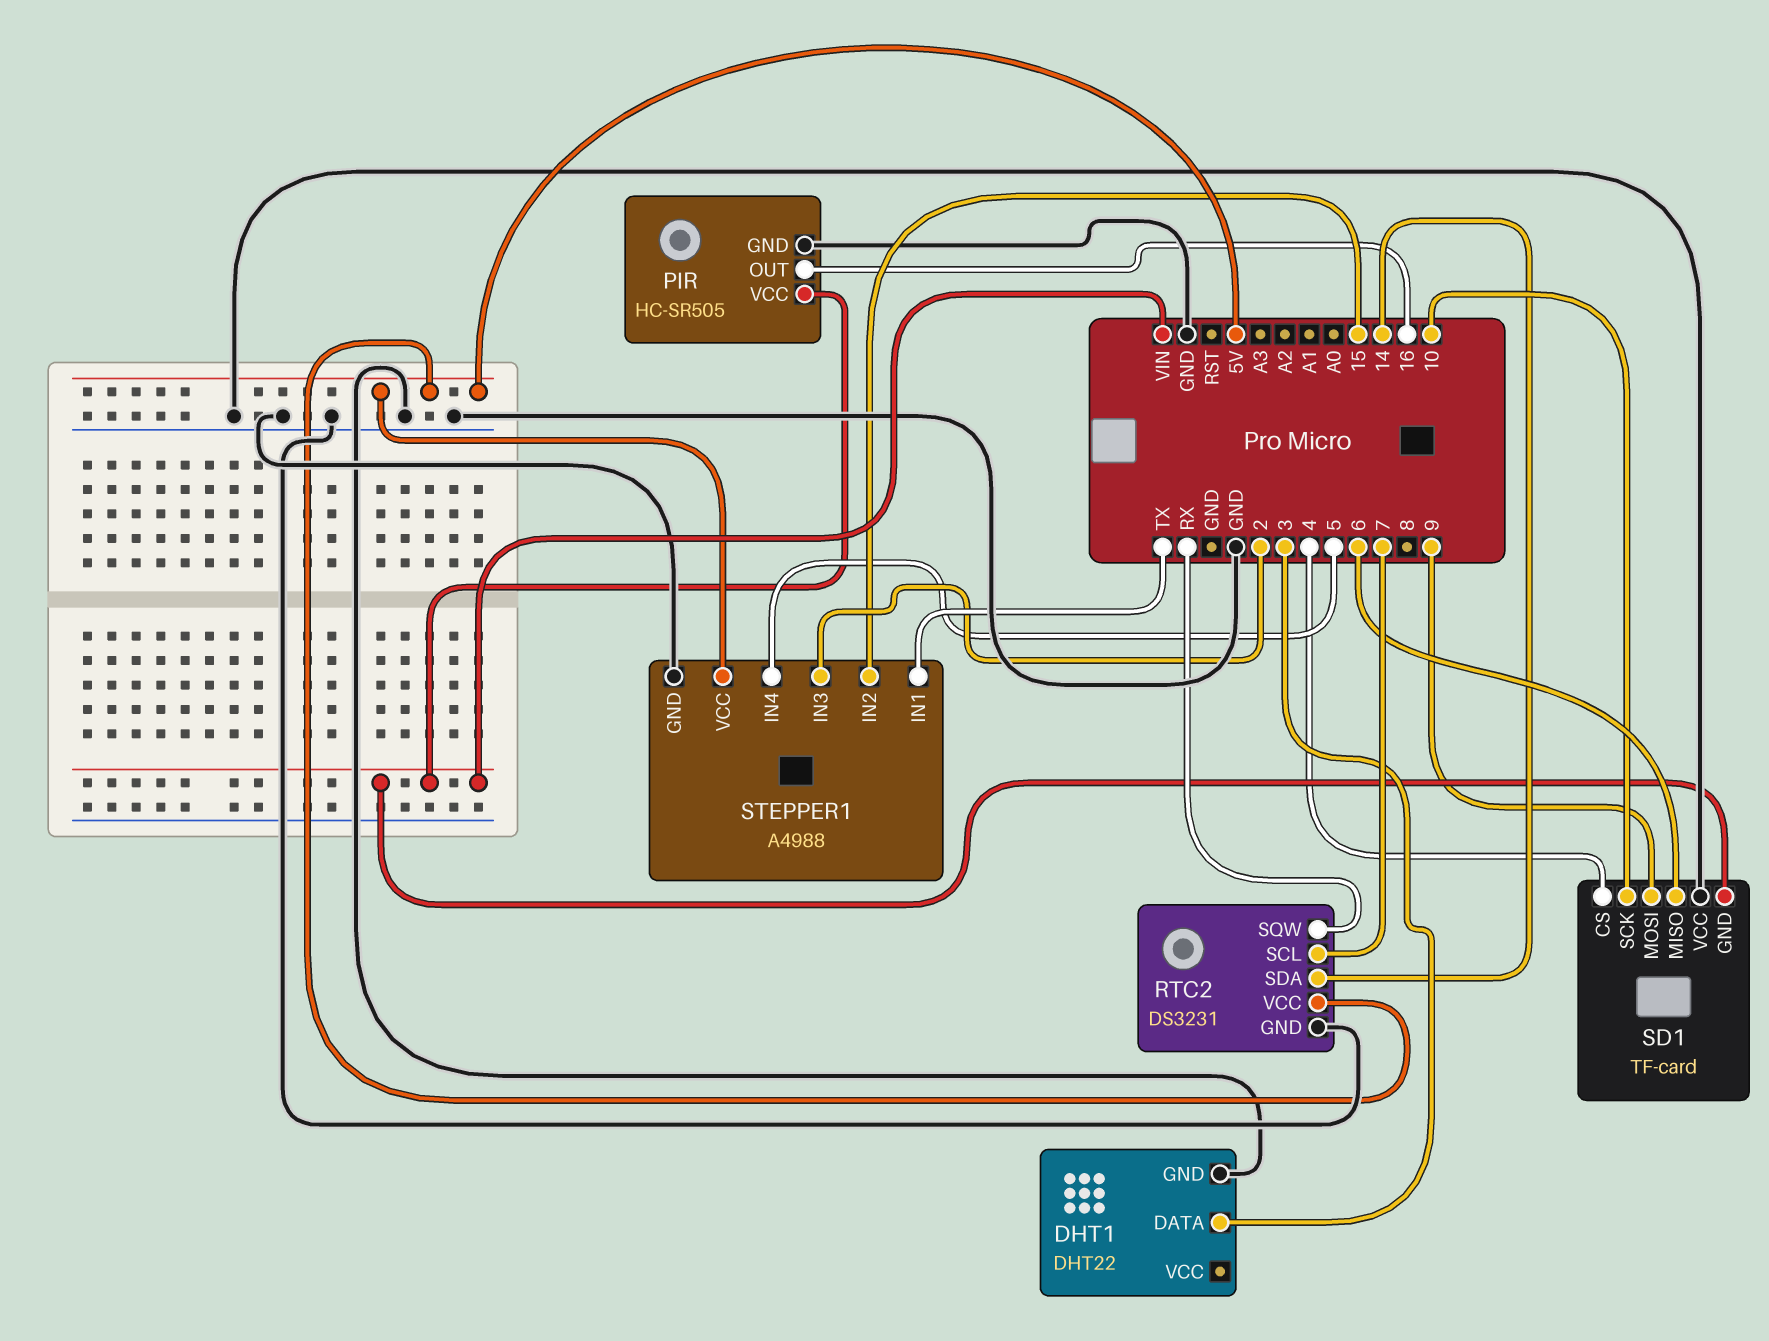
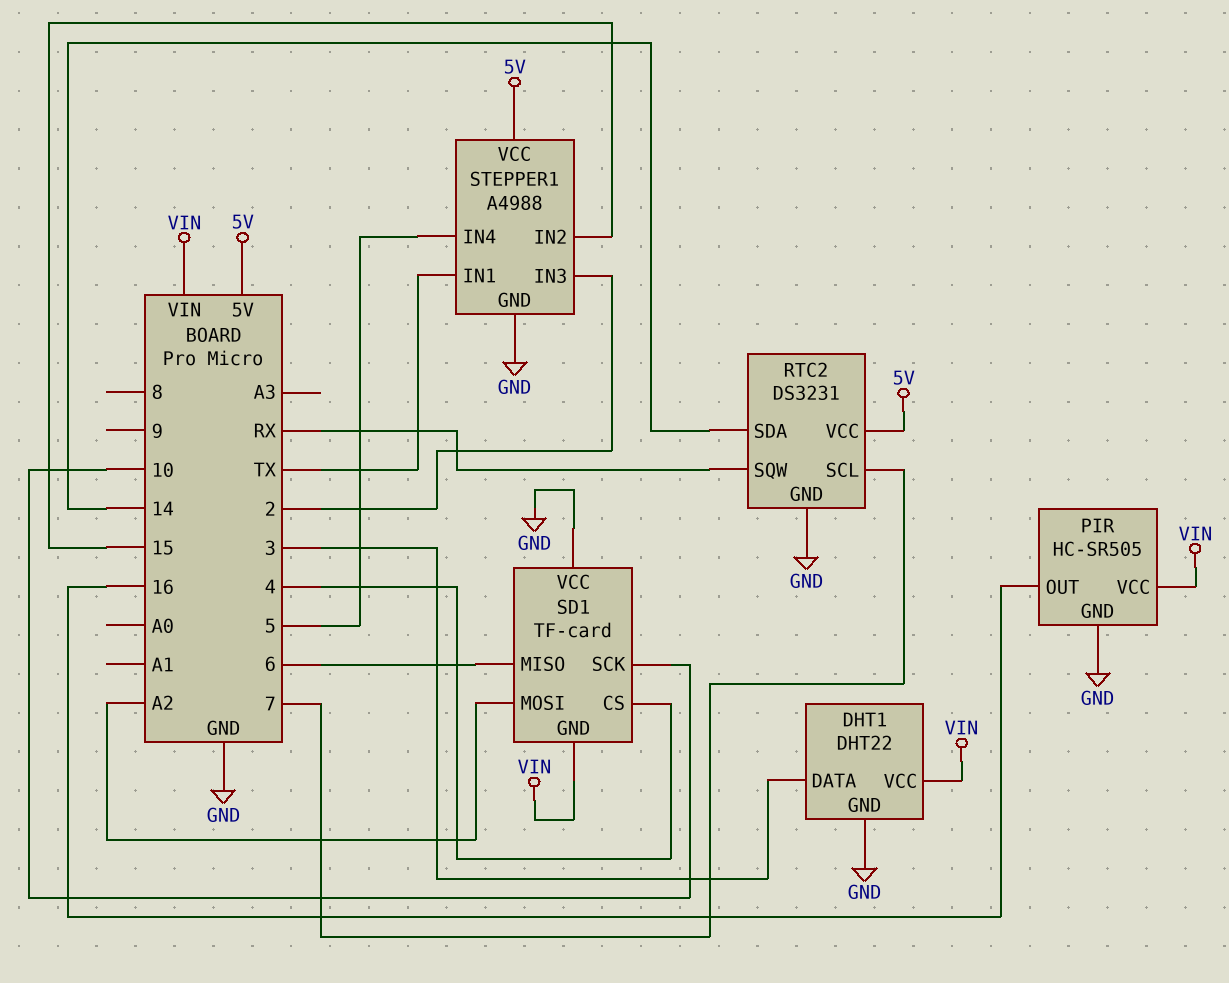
DHT1 pin VCC: none -> VIN
SD1 pin MOSI: 9 -> A2

